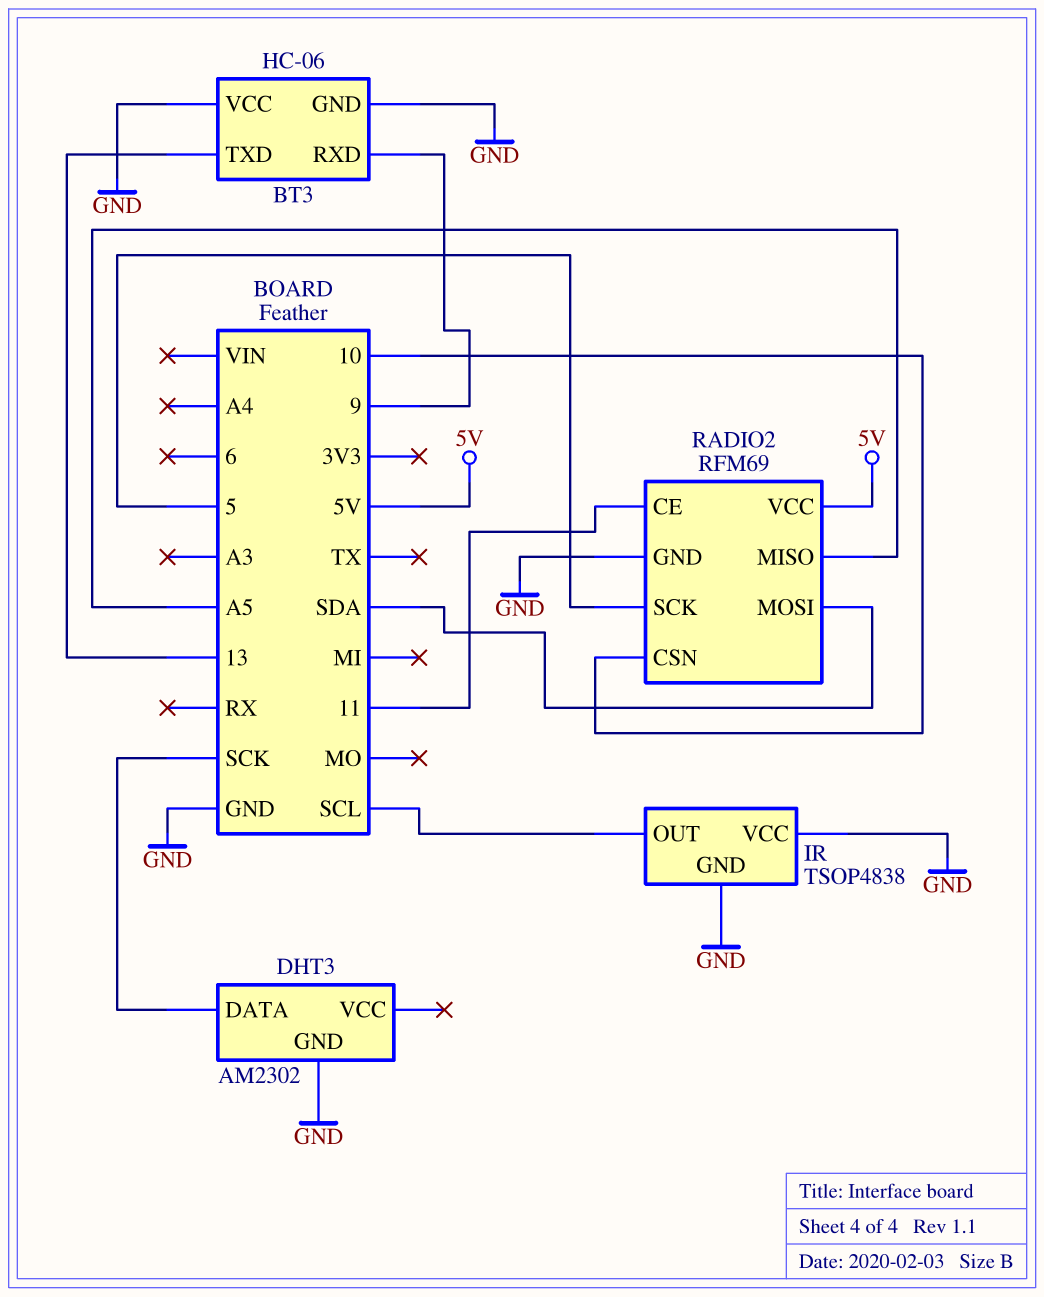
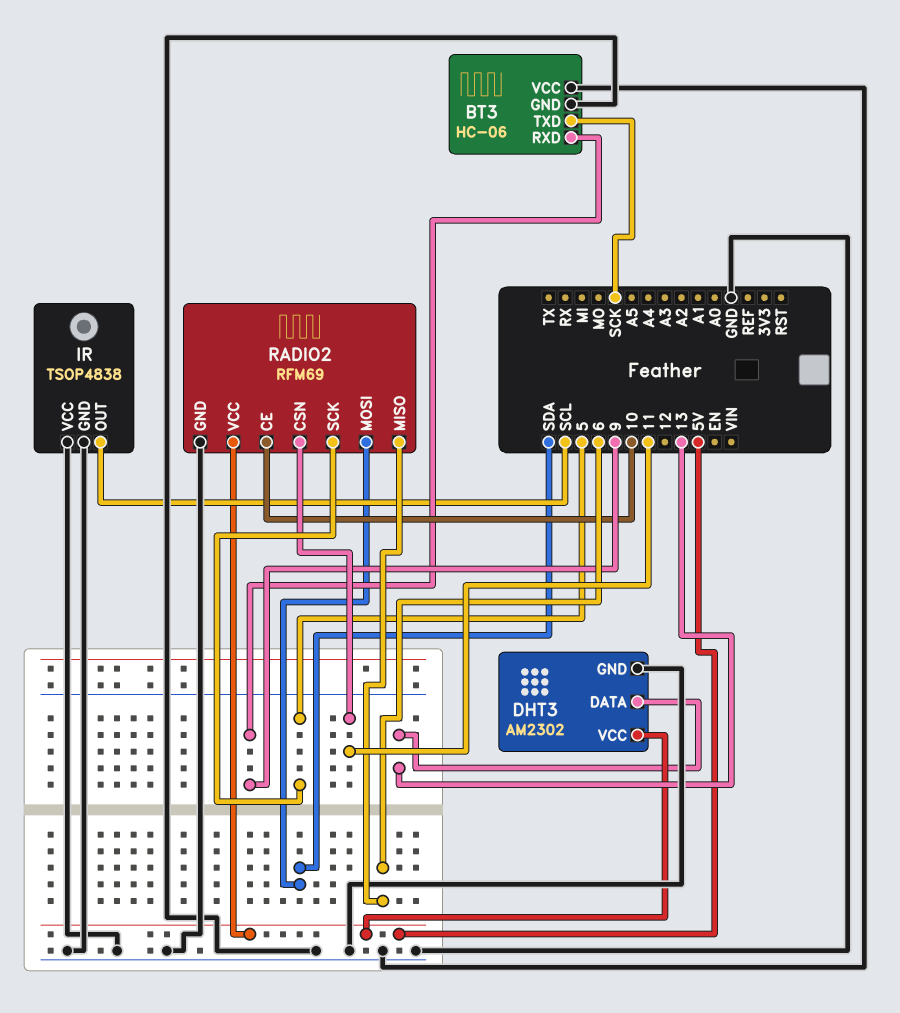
BT3 pin TXD: 13 -> SCK
DHT3 pin DATA: SCK -> 13
DHT3 pin VCC: none -> 5V
RADIO2 pin CE: 11 -> 10
RADIO2 pin CSN: 10 -> 11
RADIO2 pin MISO: A5 -> 6

